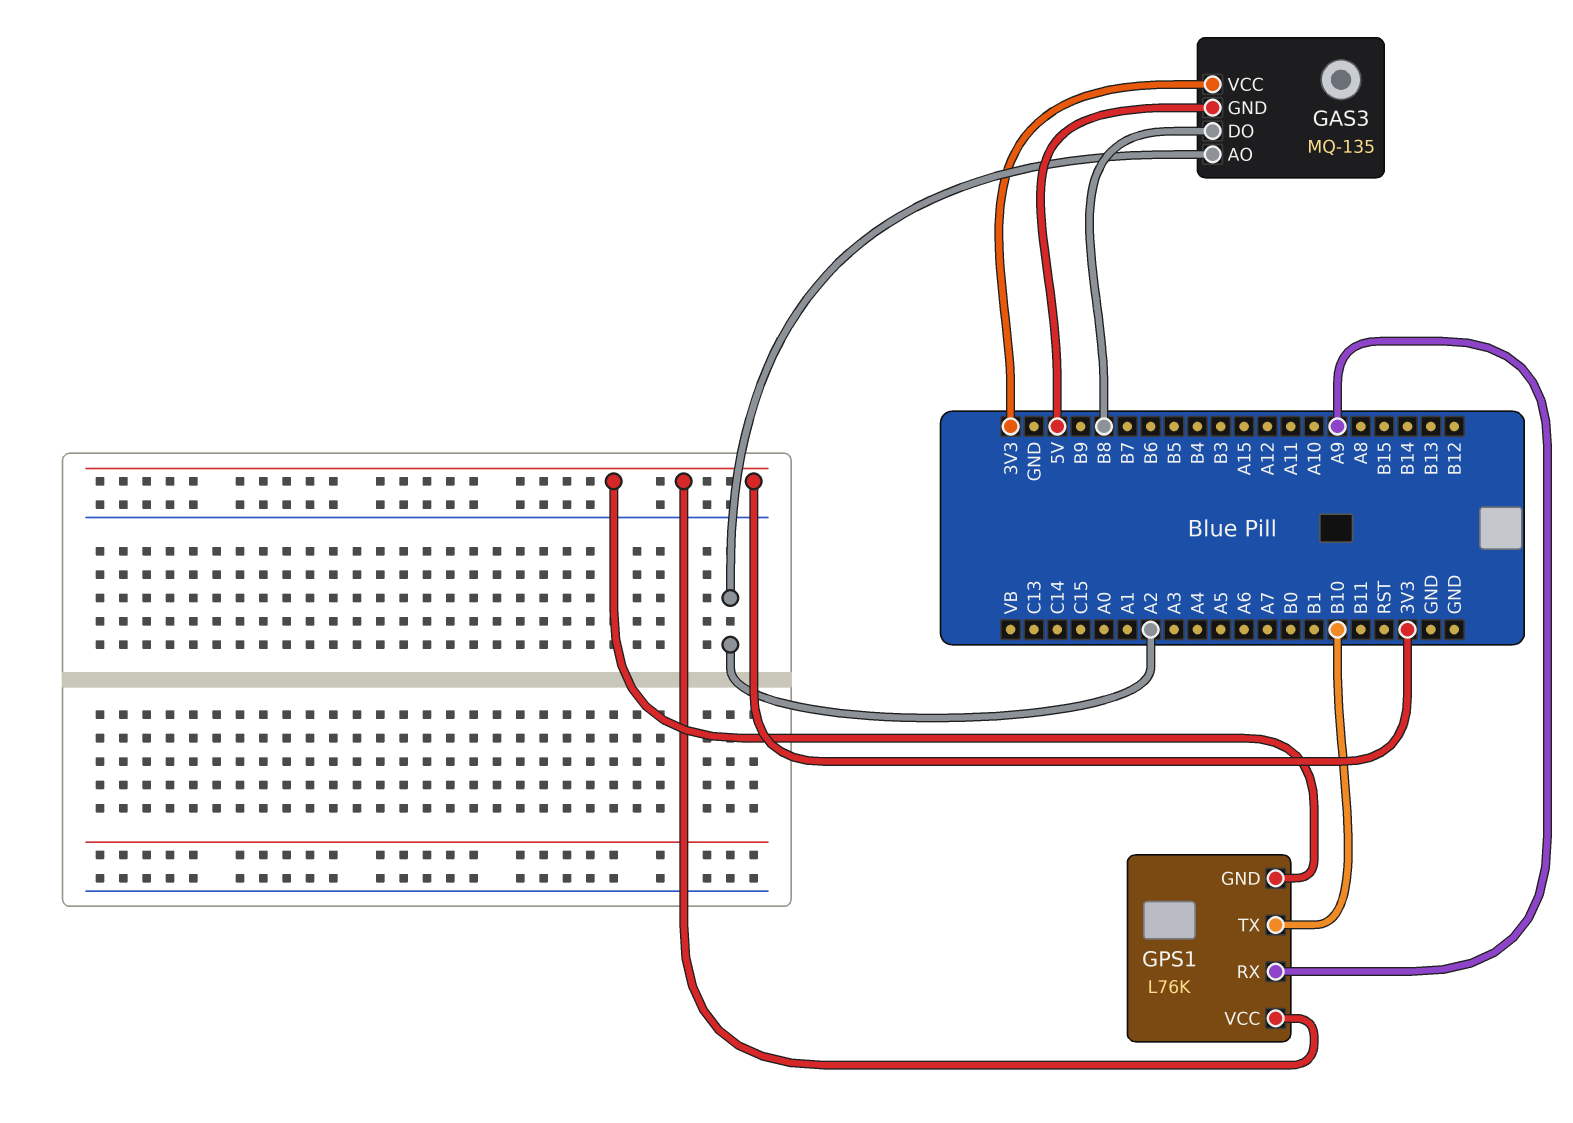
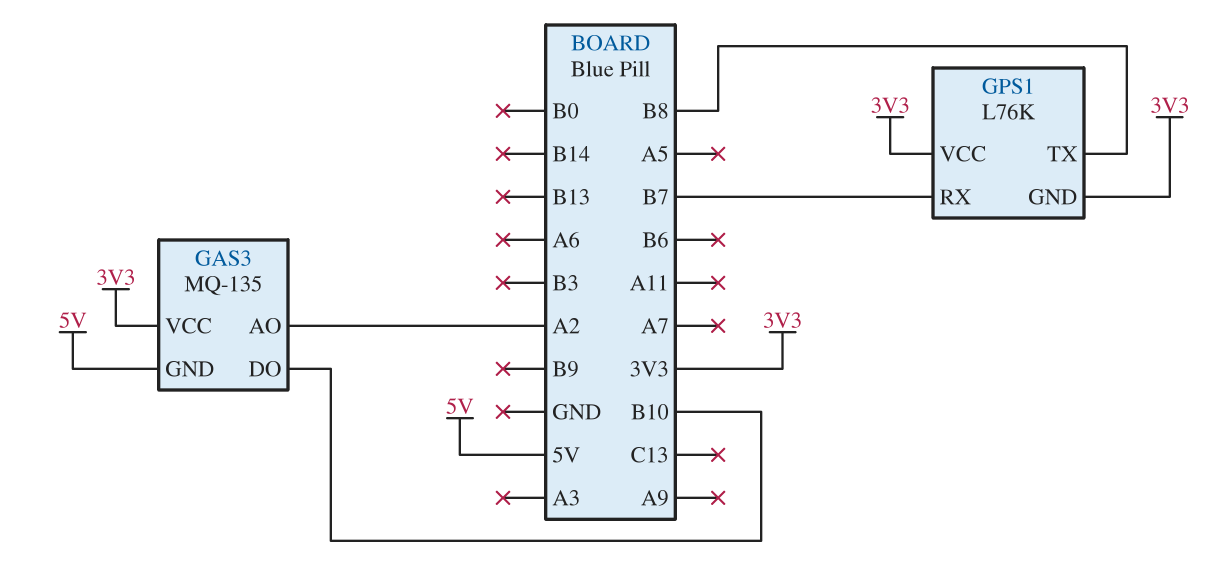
GAS3 pin DO: B8 -> B10
GPS1 pin RX: A9 -> B7
GPS1 pin TX: B10 -> B8

